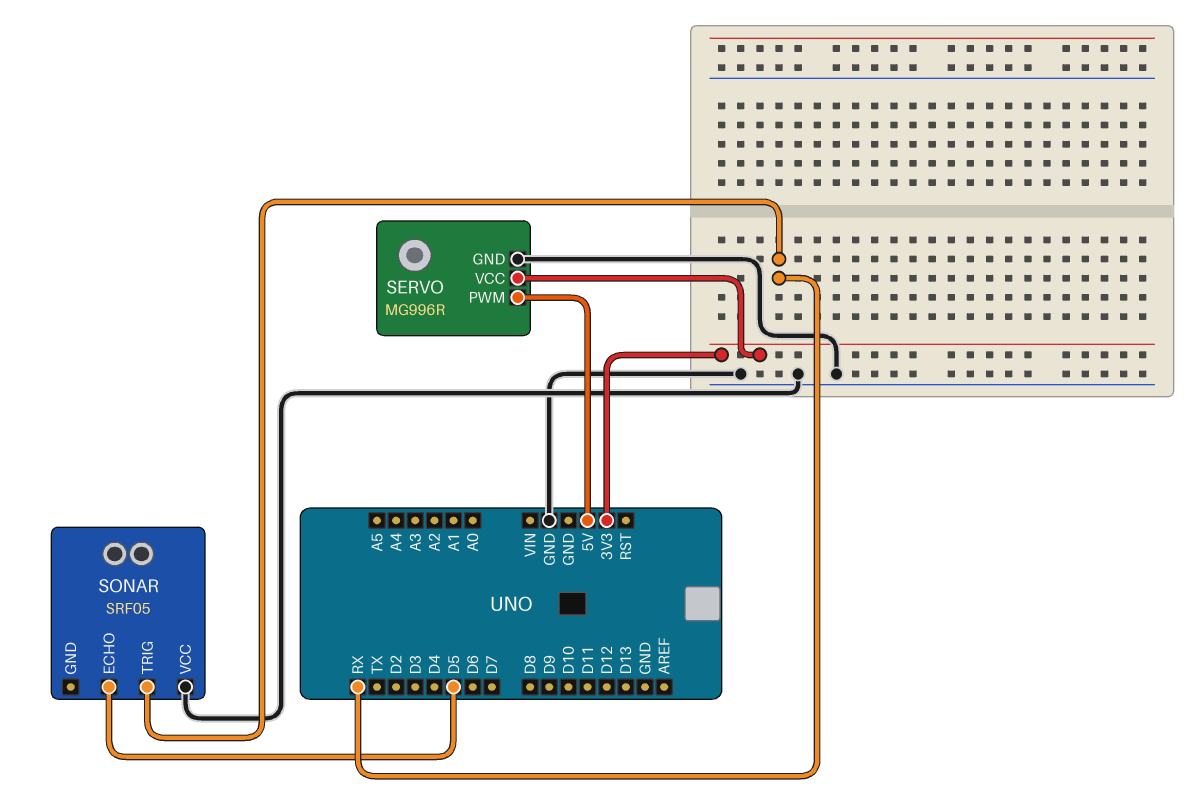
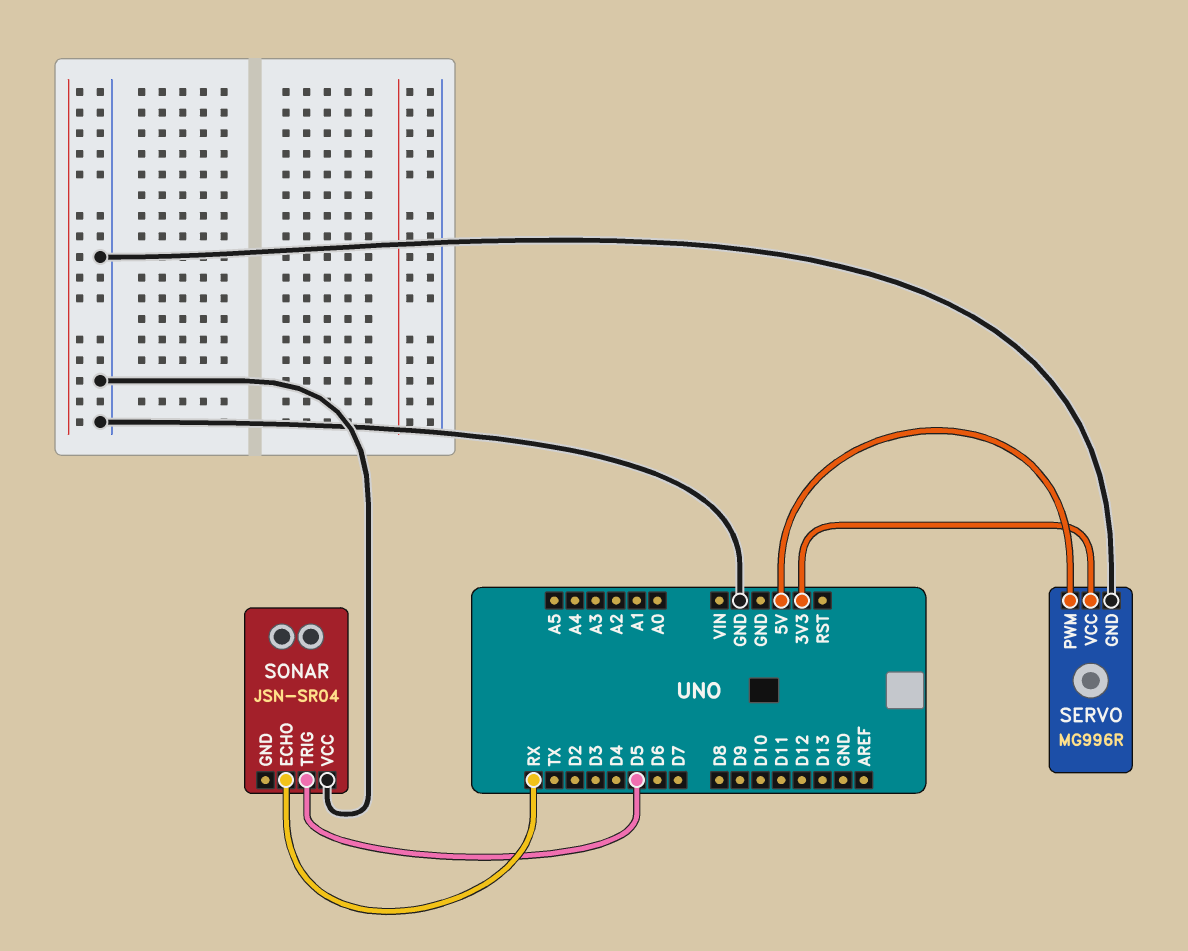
SONAR: SRF05 -> JSN-SR04
SONAR pin ECHO: D5 -> RX
SONAR pin TRIG: RX -> D5

